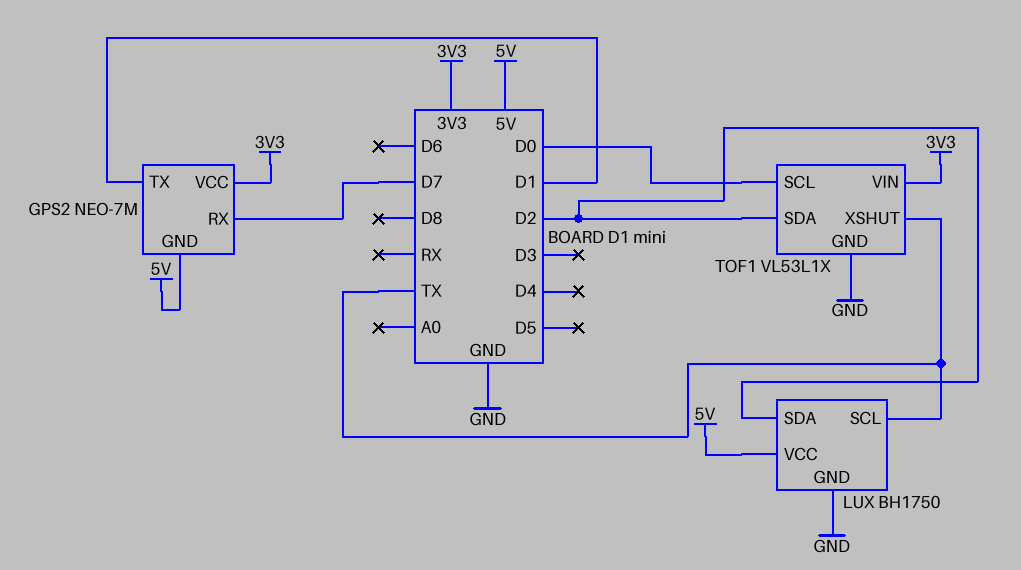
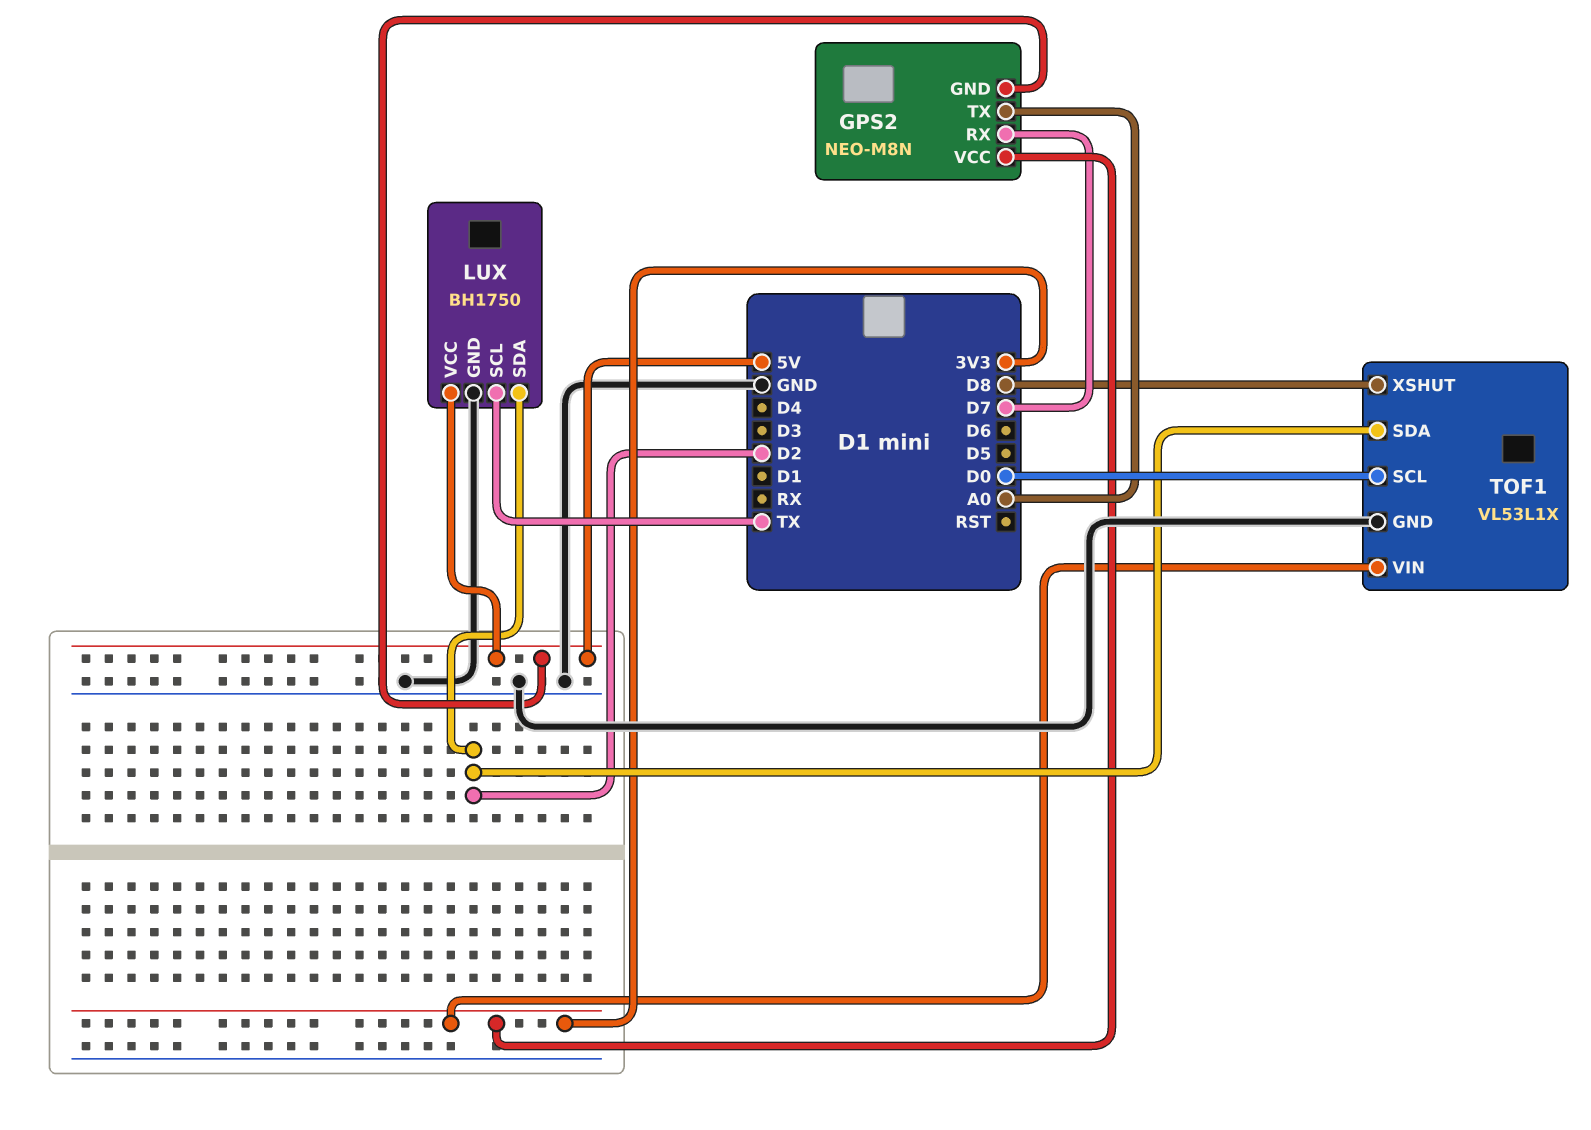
GPS2: NEO-7M -> NEO-M8N
GPS2 pin TX: D1 -> A0
TOF1 pin XSHUT: TX -> D8

